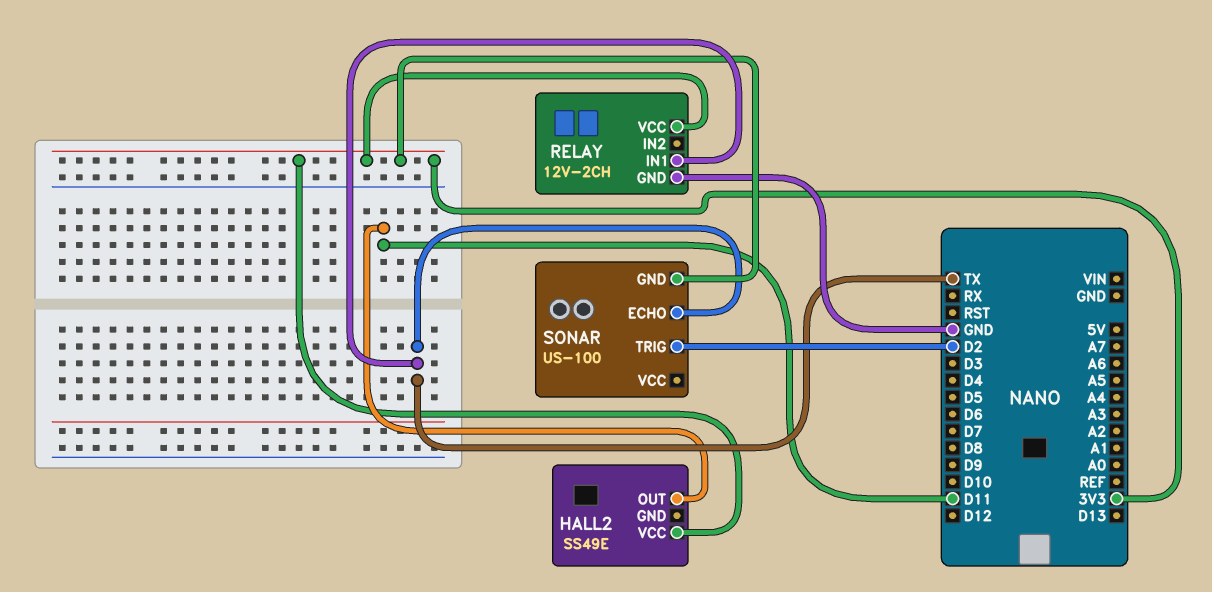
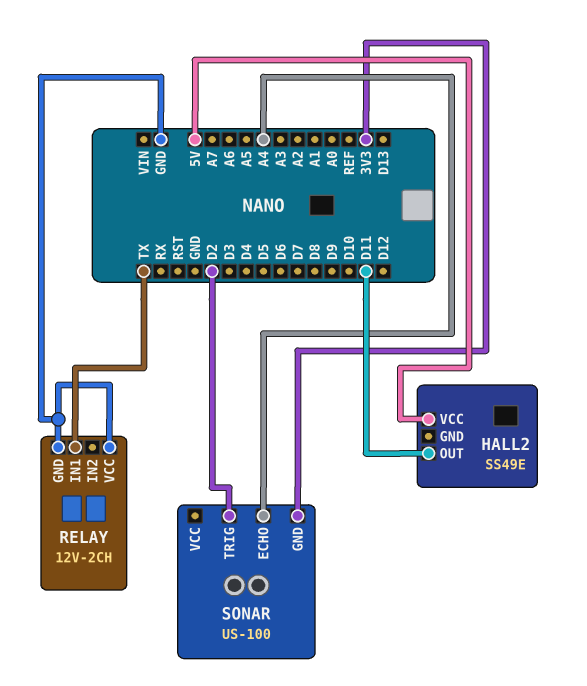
HALL2 pin VCC: 3V3 -> 5V
RELAY pin VCC: 3V3 -> GND
SONAR pin ECHO: TX -> A4

